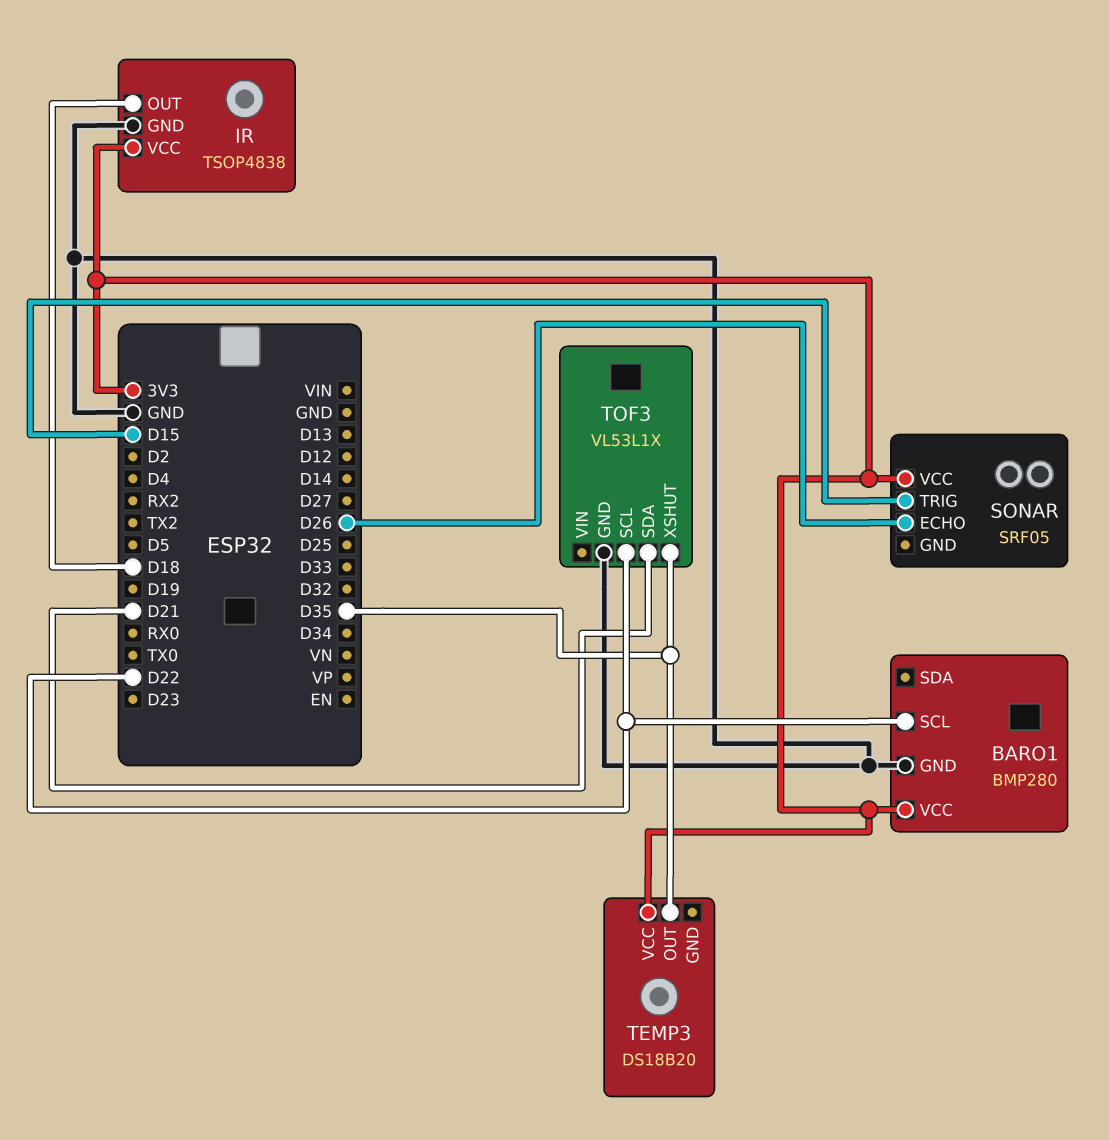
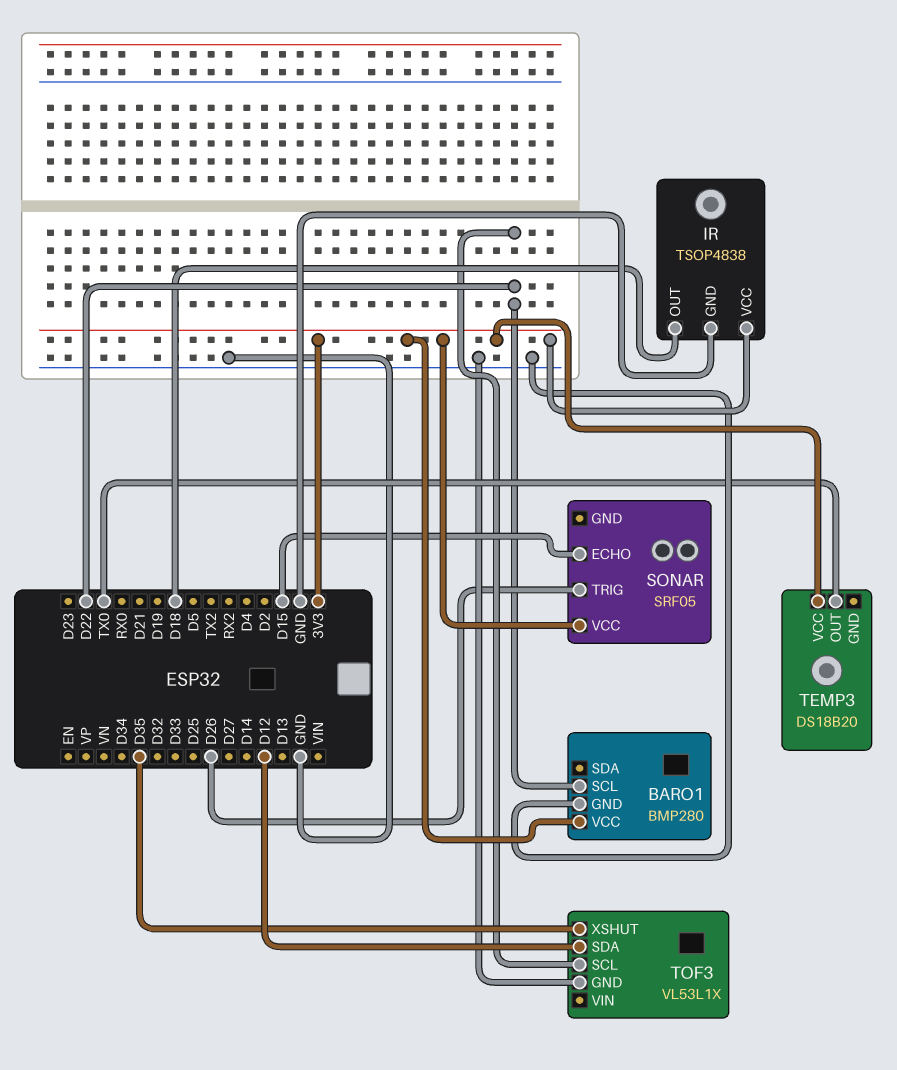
SONAR pin ECHO: D26 -> D15
SONAR pin TRIG: D15 -> D26
TEMP3 pin OUT: D35 -> TX0
TOF3 pin SDA: D21 -> D12

